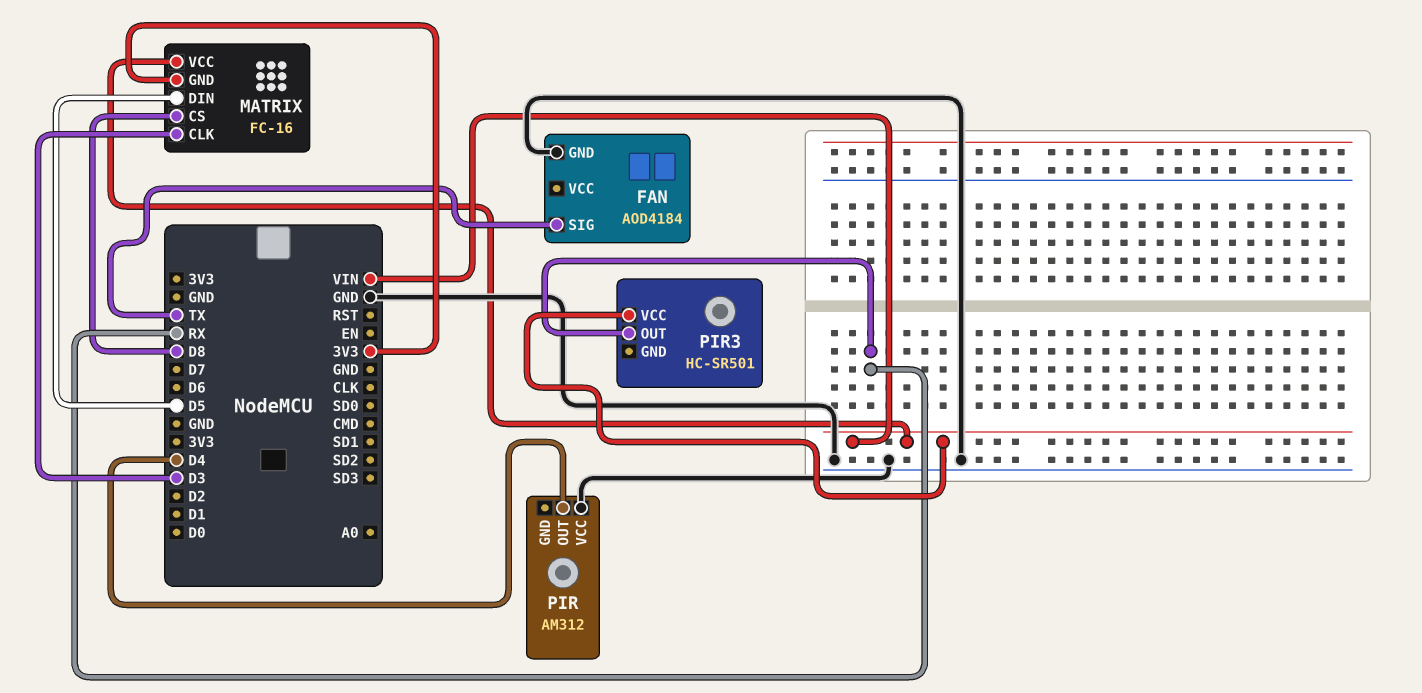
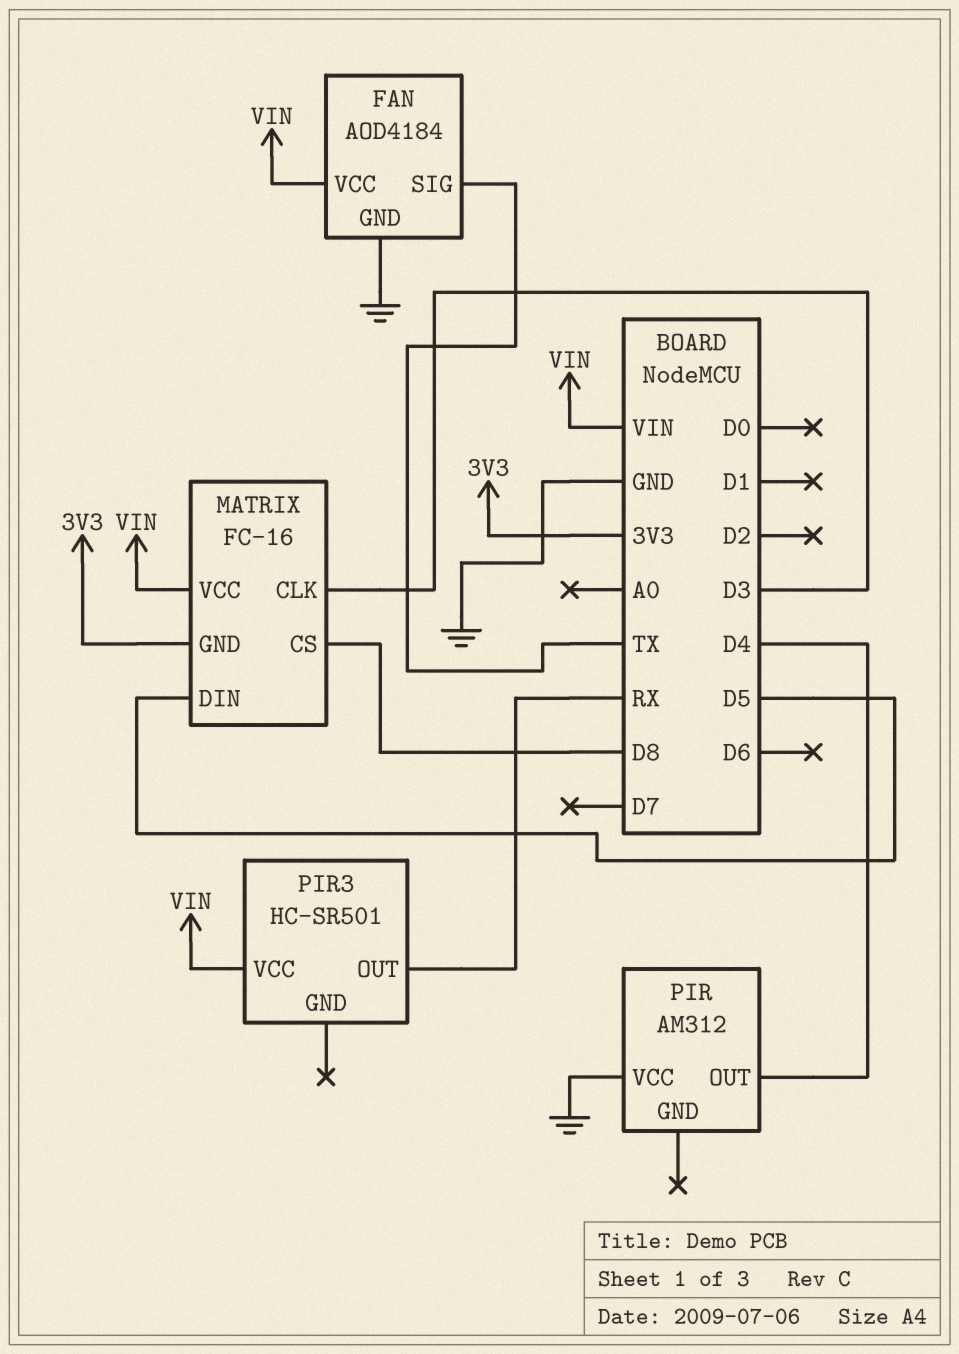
FAN pin VCC: none -> VIN

